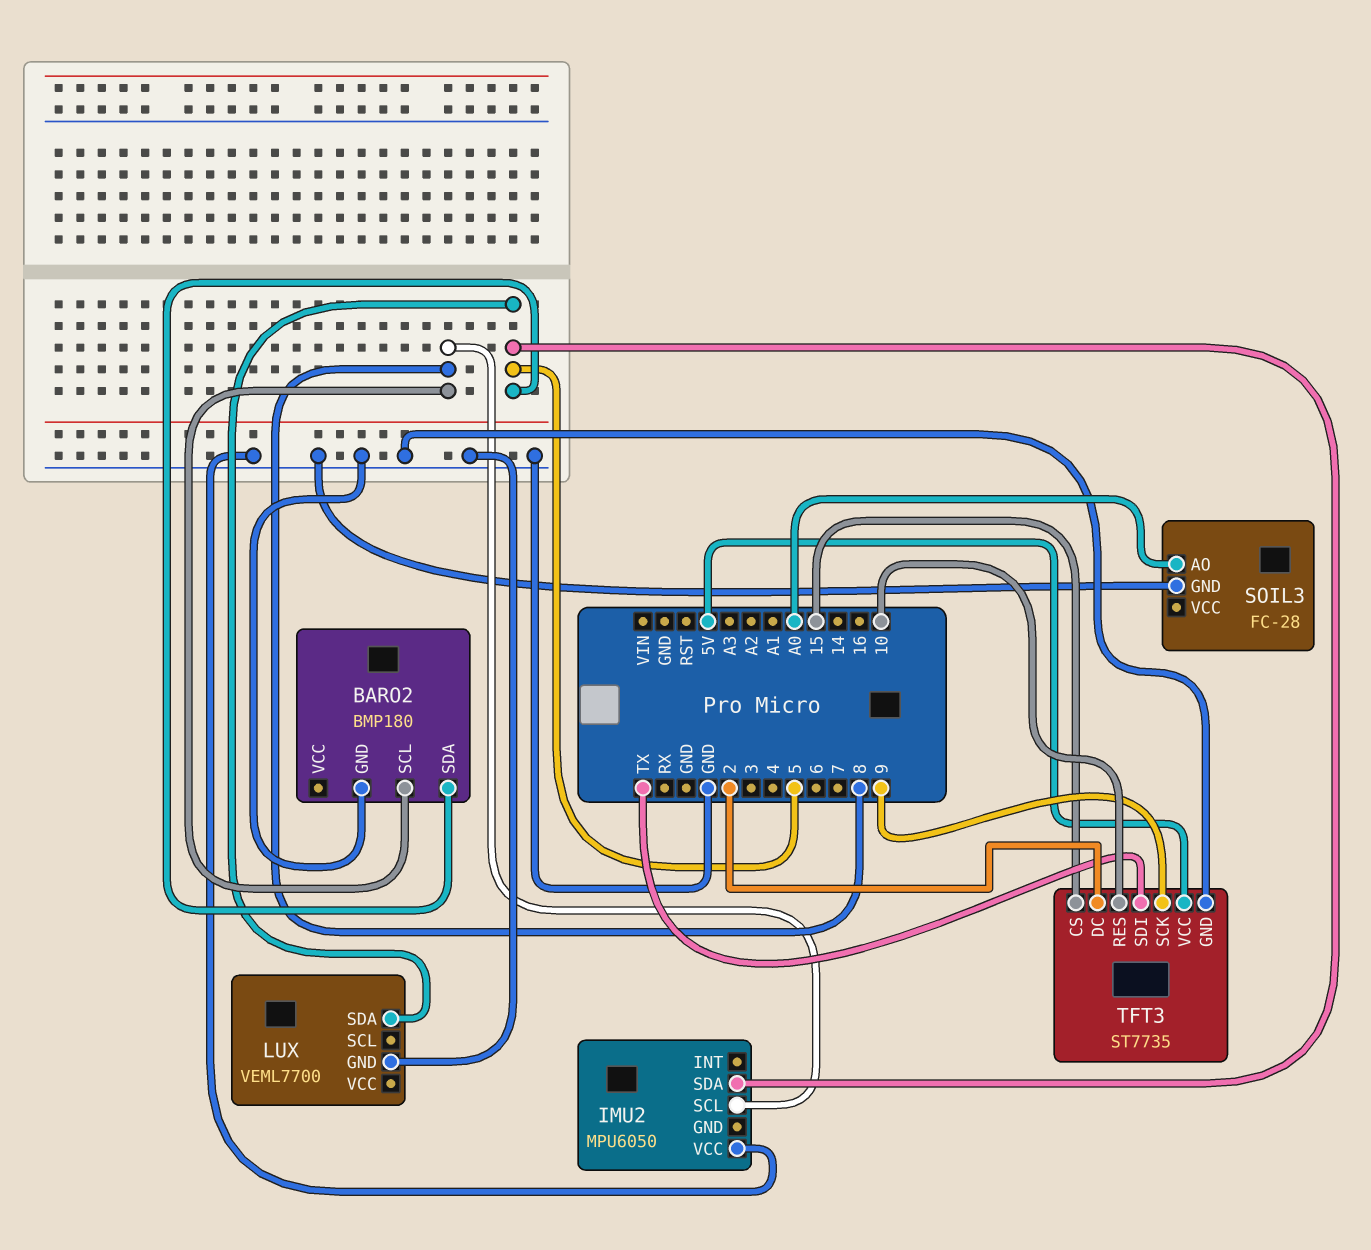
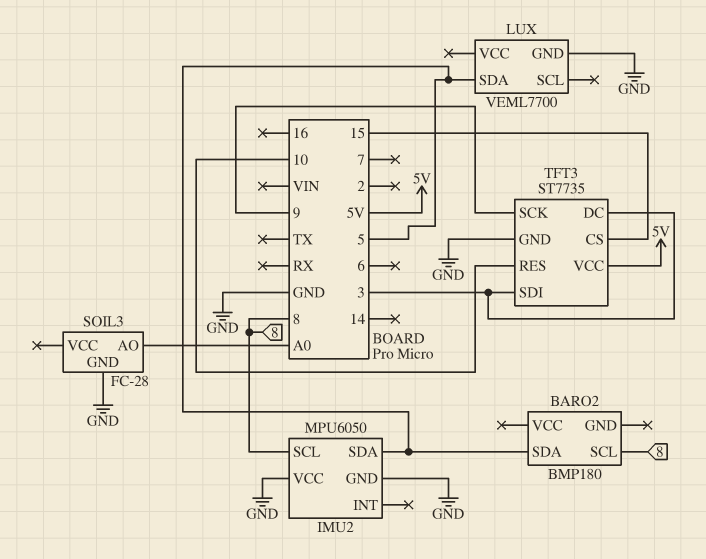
BARO2 pin GND: GND -> none
IMU2 pin GND: none -> GND
TFT3 pin DC: 2 -> 3
TFT3 pin SDI: TX -> 3

